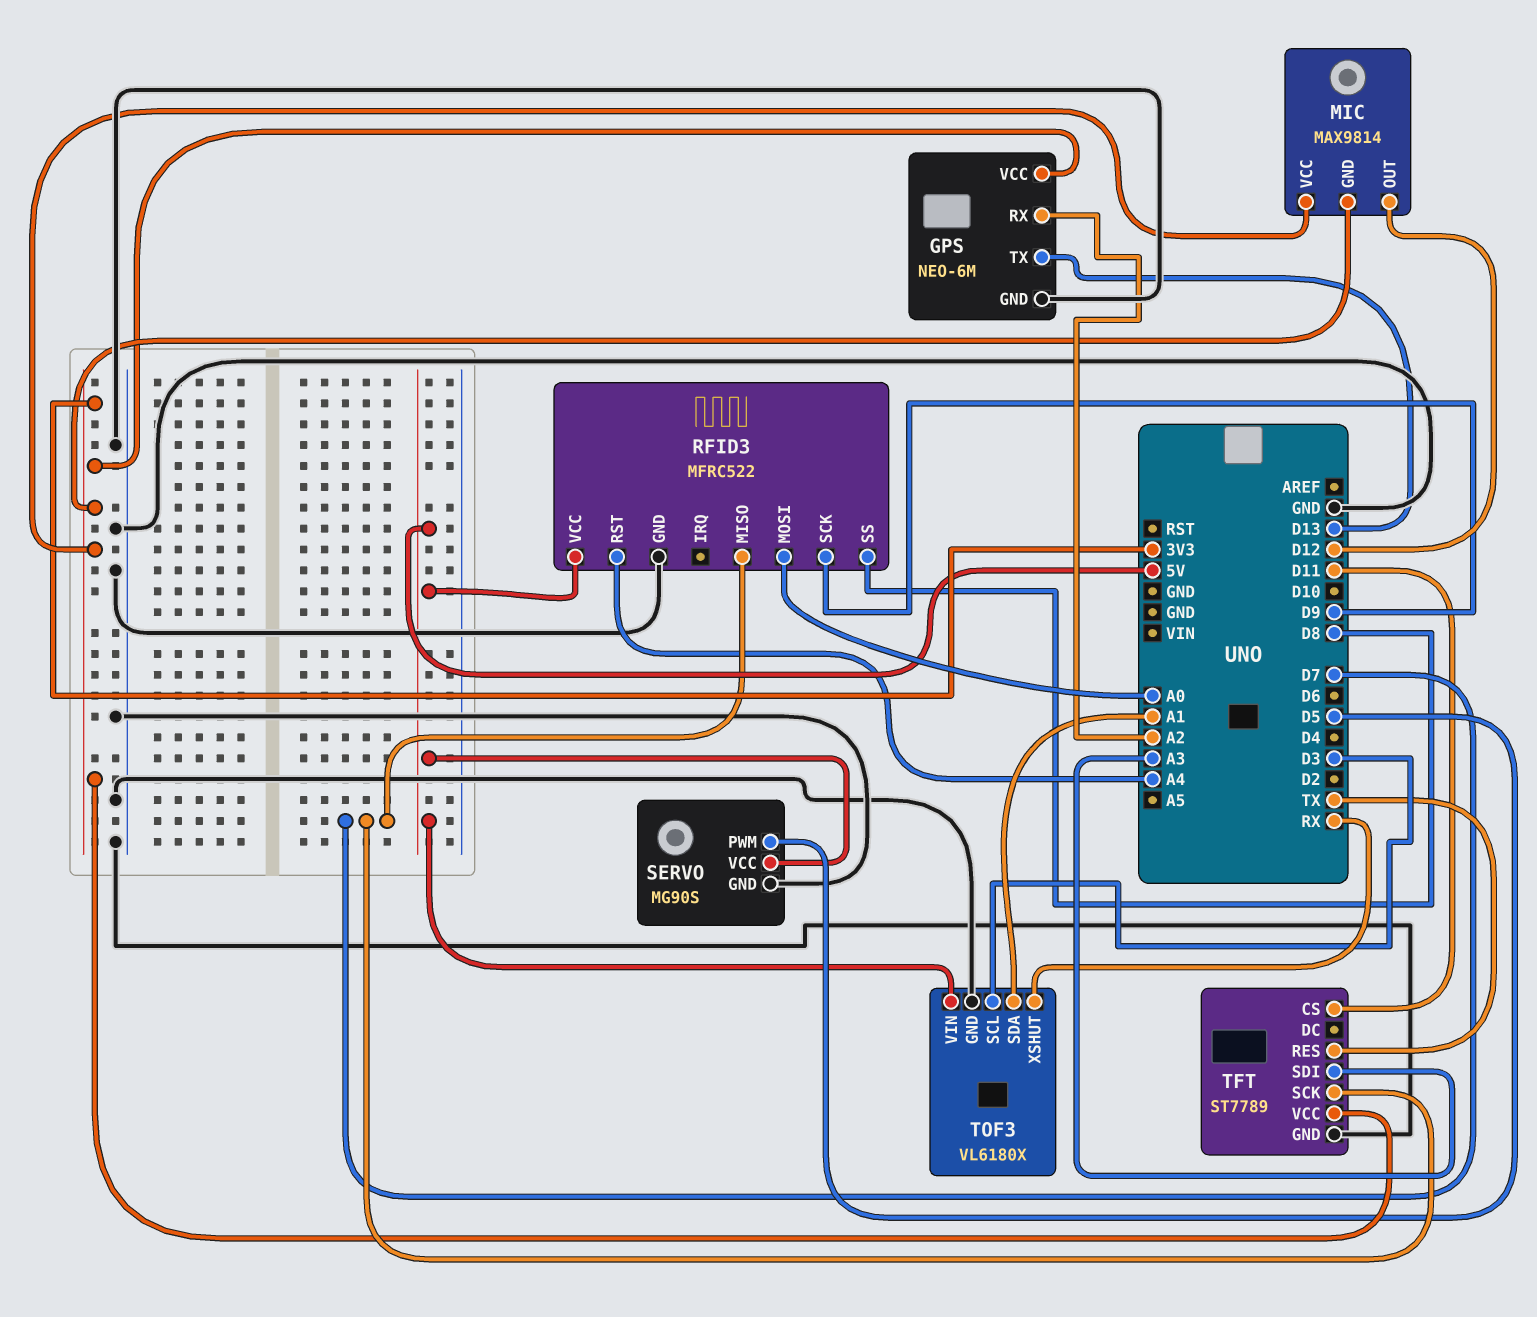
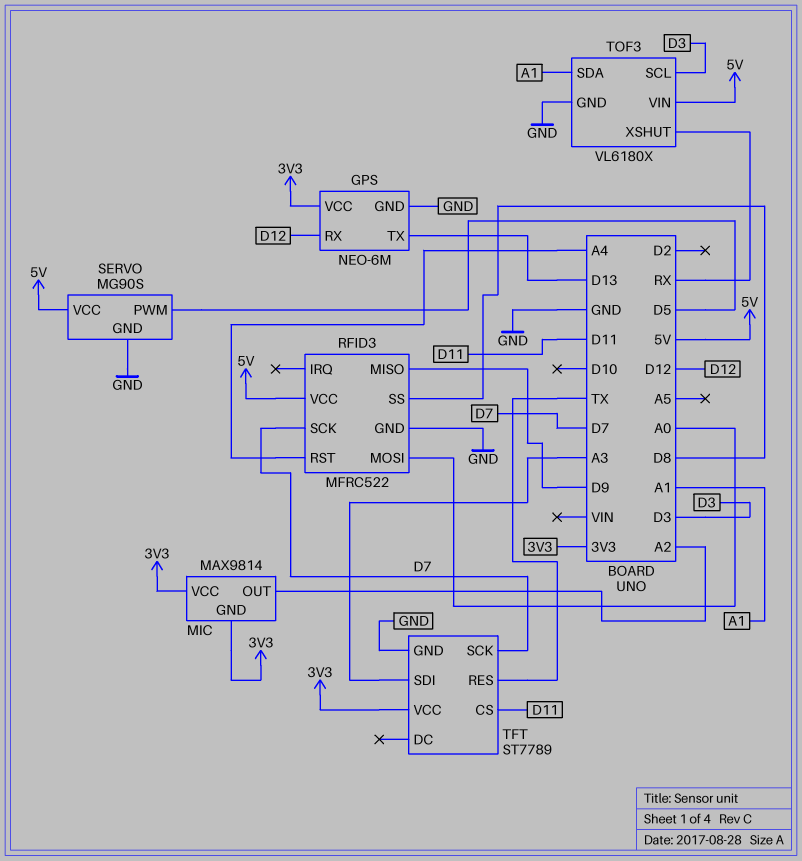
GPS pin RX: A2 -> D12
MIC pin OUT: D12 -> A2
RFID3 pin MISO: D7 -> D9
RFID3 pin SCK: D9 -> D7

